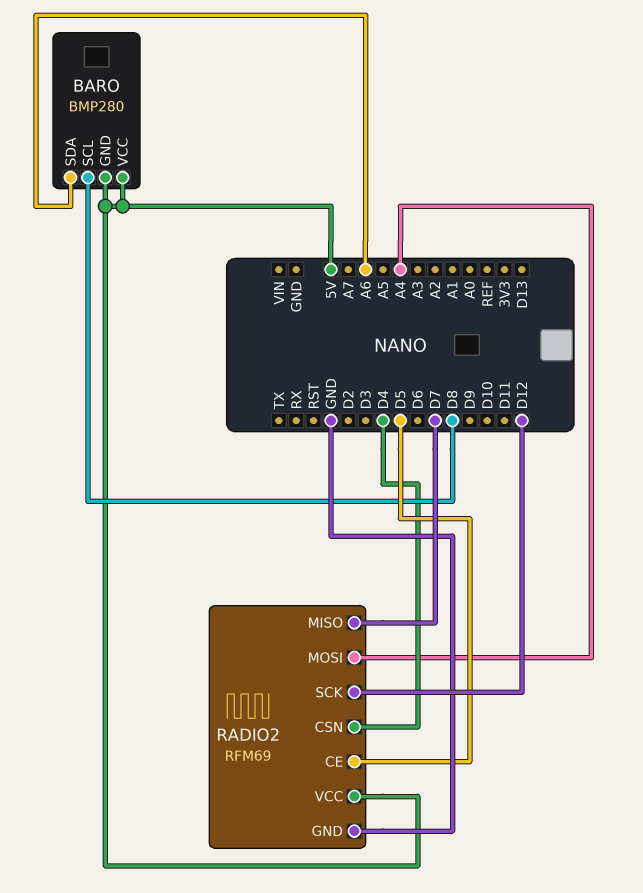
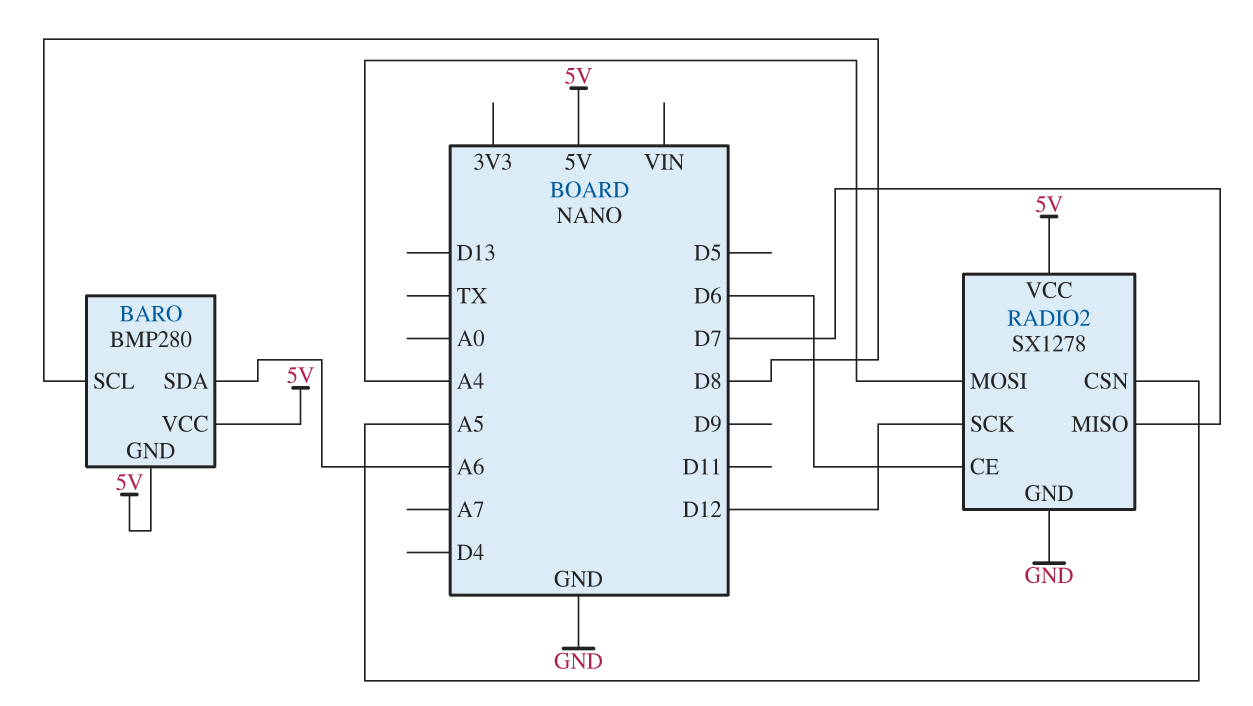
RADIO2: RFM69 -> SX1278
RADIO2 pin CE: D5 -> D6
RADIO2 pin CSN: D4 -> A5

